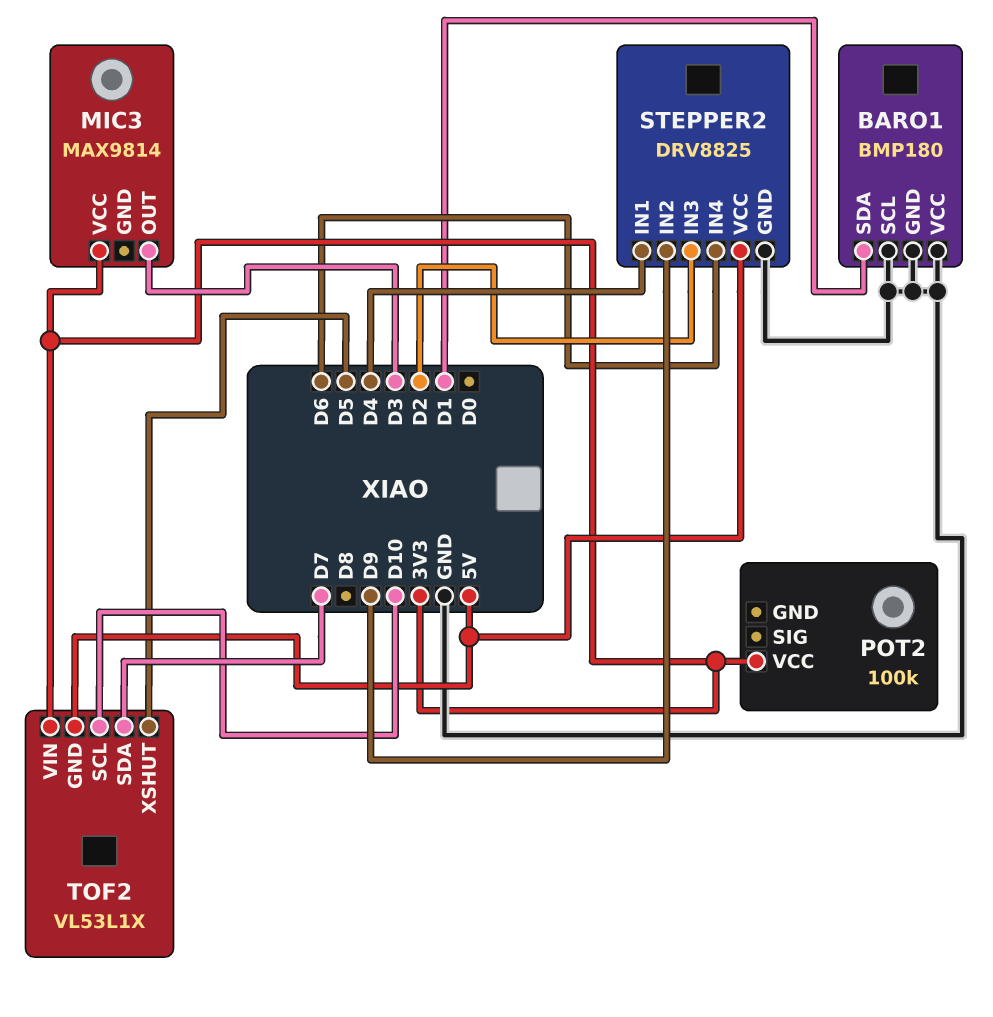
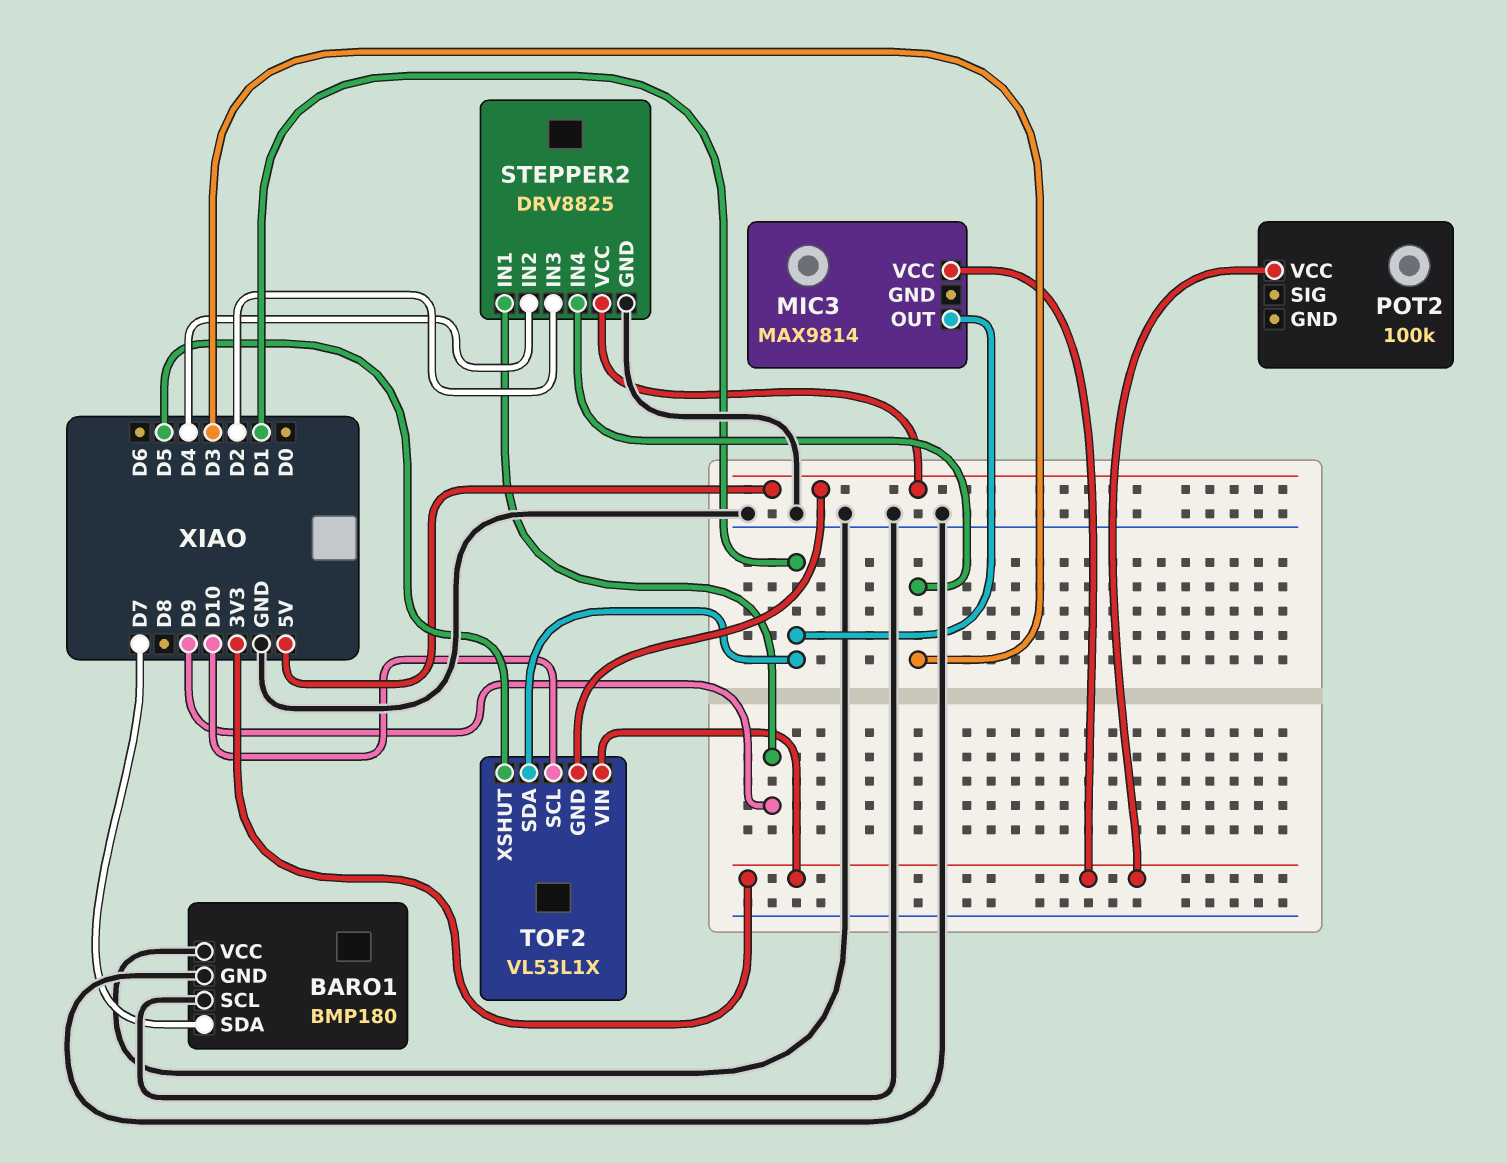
BARO1 pin SDA: D1 -> D7
MIC3 pin OUT: D3 -> D1
STEPPER2 pin IN1: D4 -> D9
STEPPER2 pin IN2: D9 -> D4
STEPPER2 pin IN4: D6 -> D3
TOF2 pin SDA: D7 -> D1

